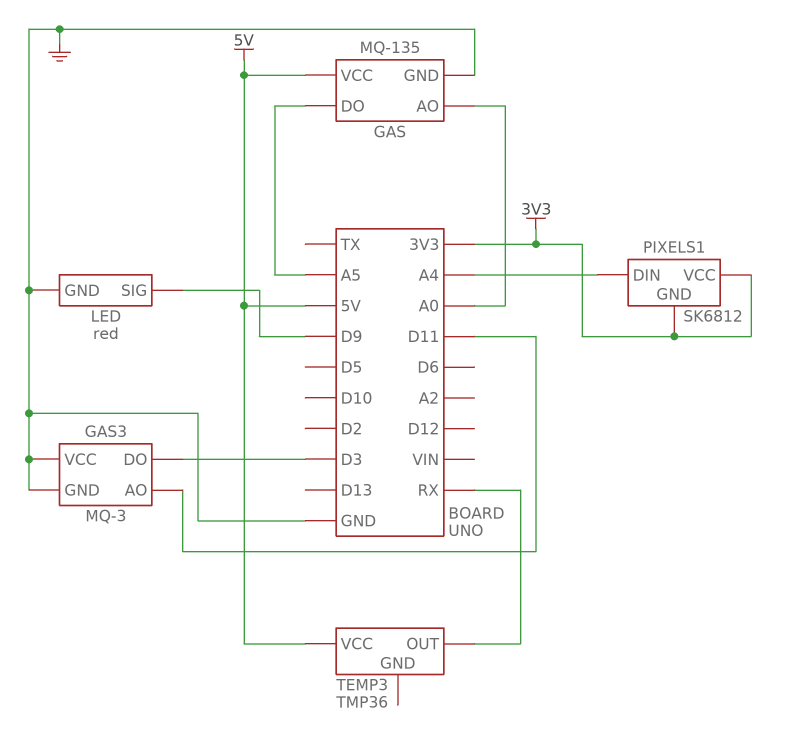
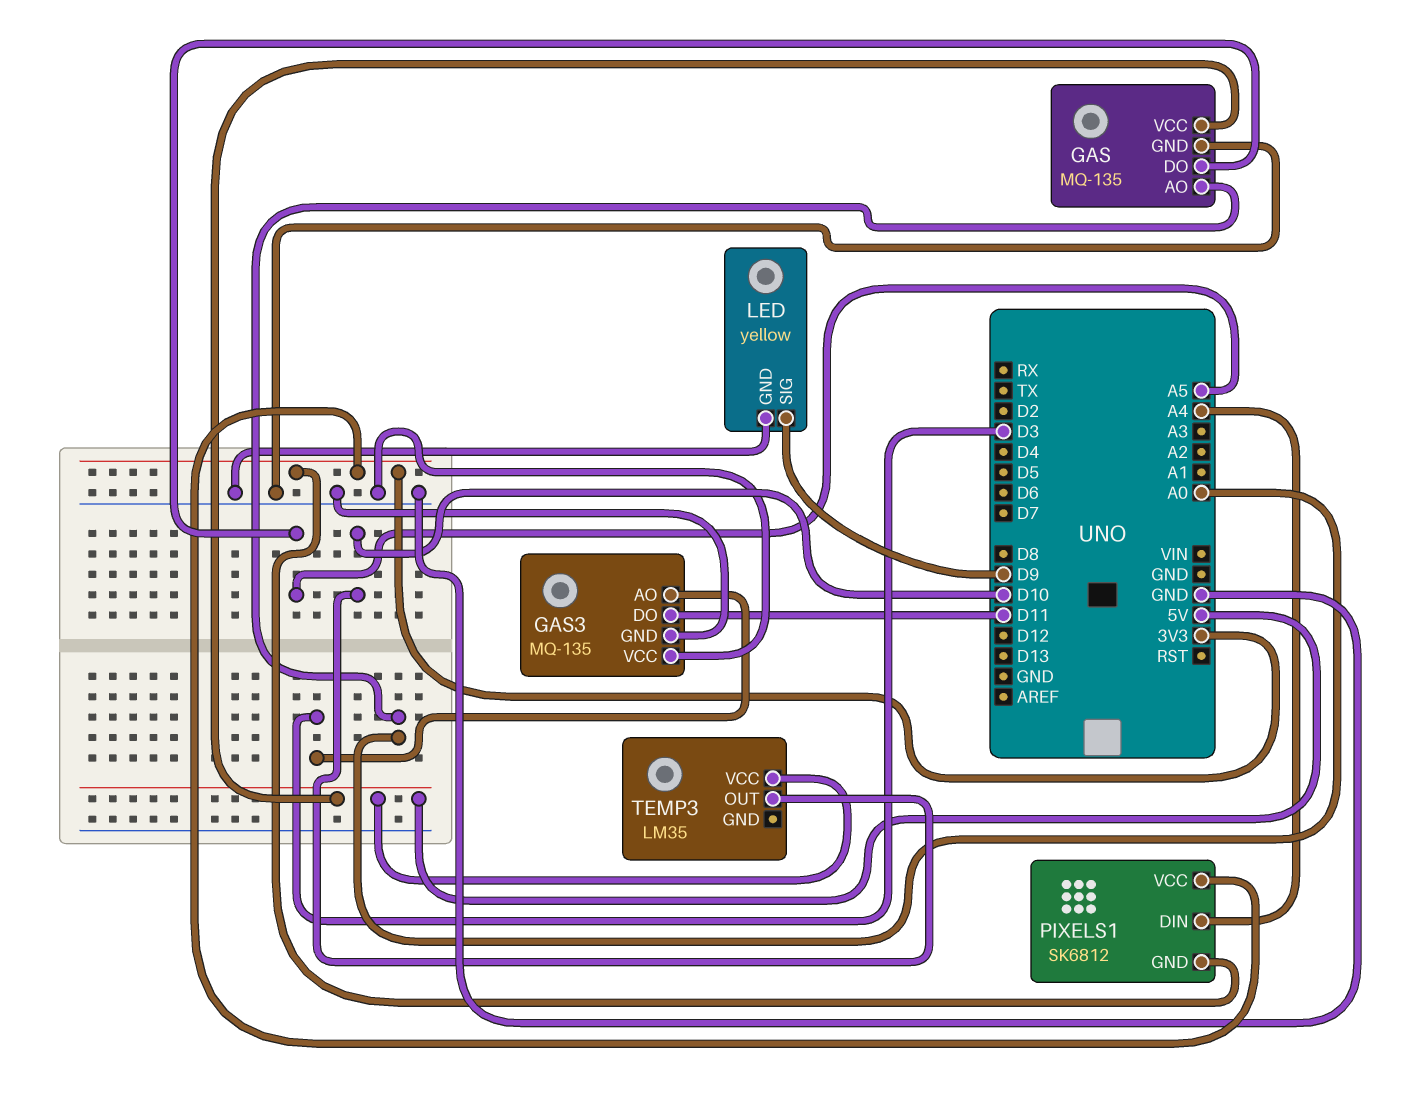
GAS3: MQ-3 -> MQ-135
GAS3 pin AO: D11 -> D3
GAS3 pin DO: D3 -> D11
LED: red -> yellow
TEMP3: TMP36 -> LM35
TEMP3 pin OUT: RX -> D10

